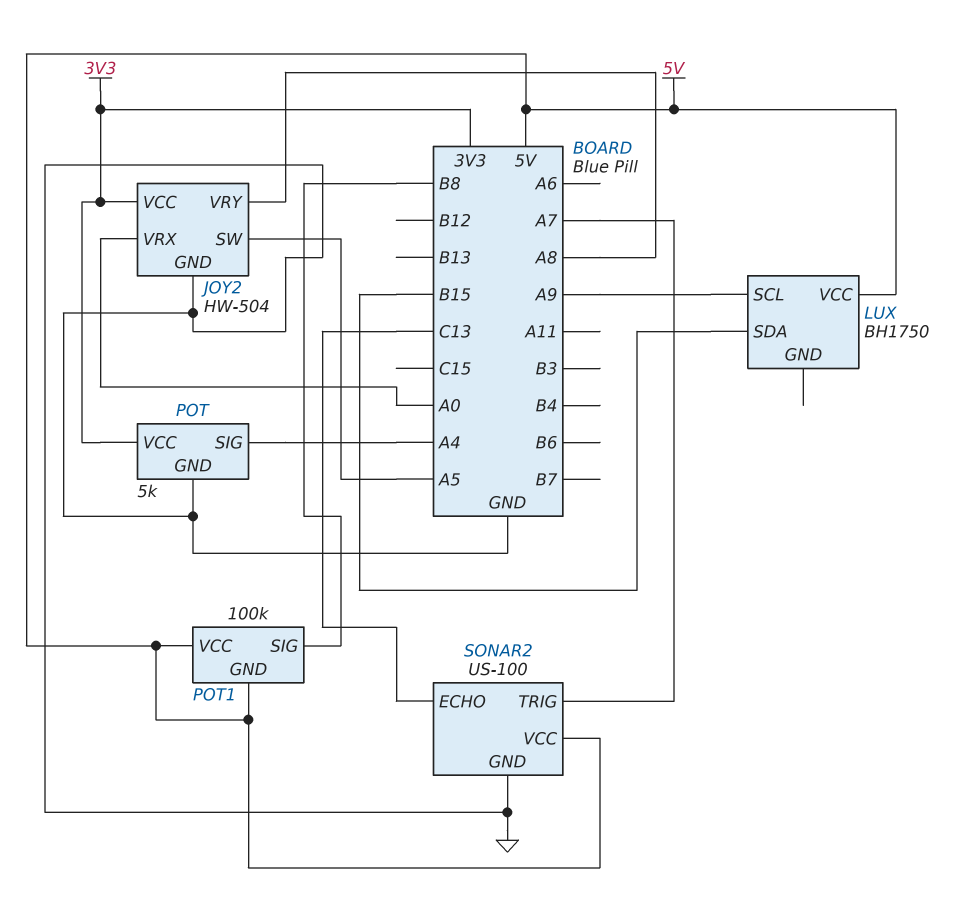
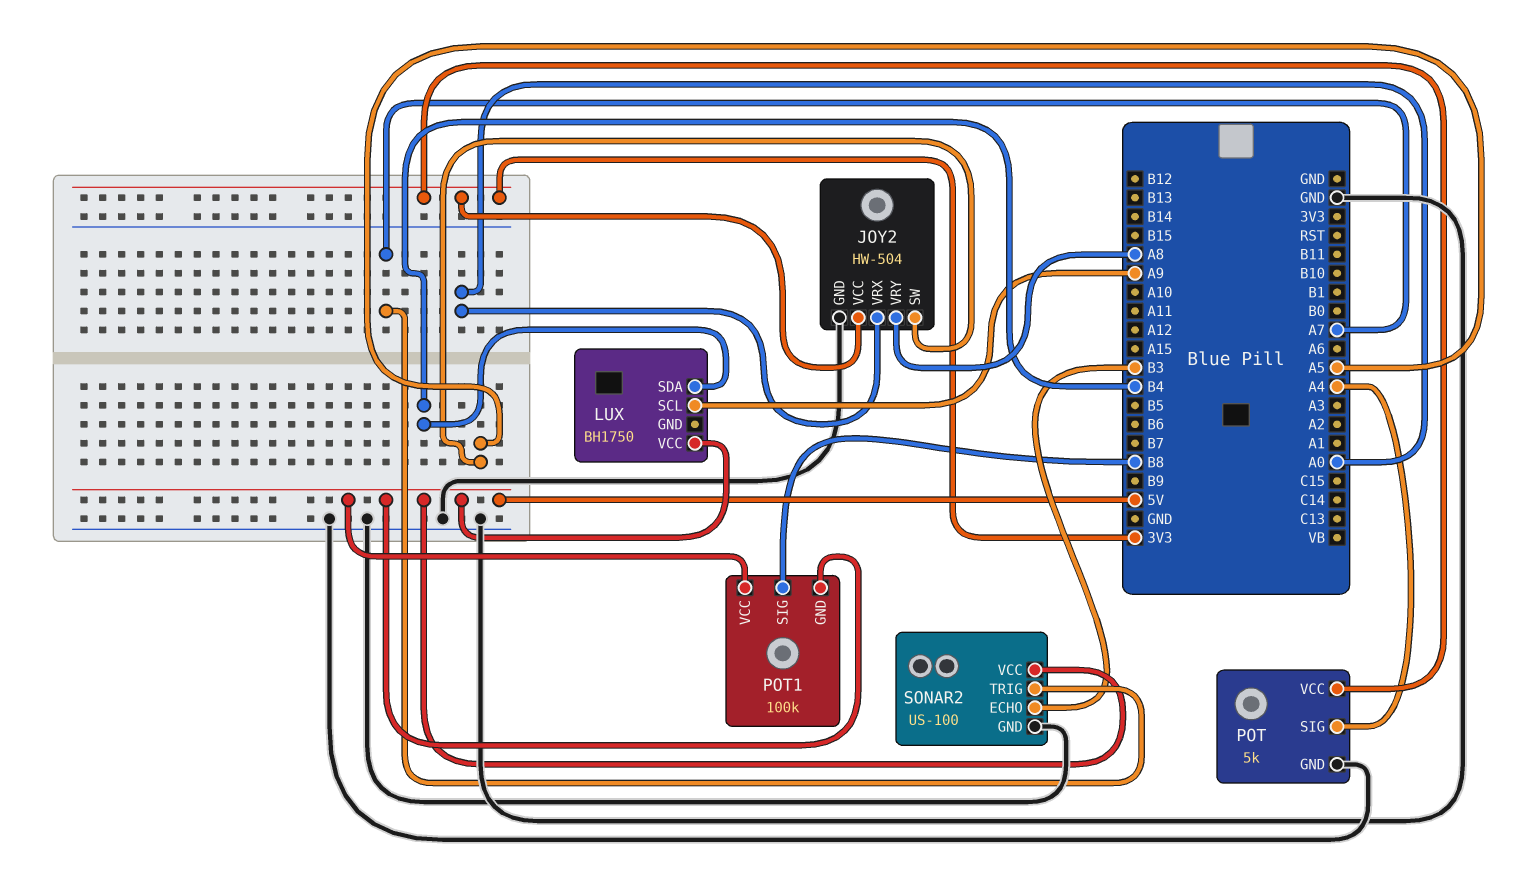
LUX pin SDA: B15 -> B4
SONAR2 pin ECHO: C13 -> B3

